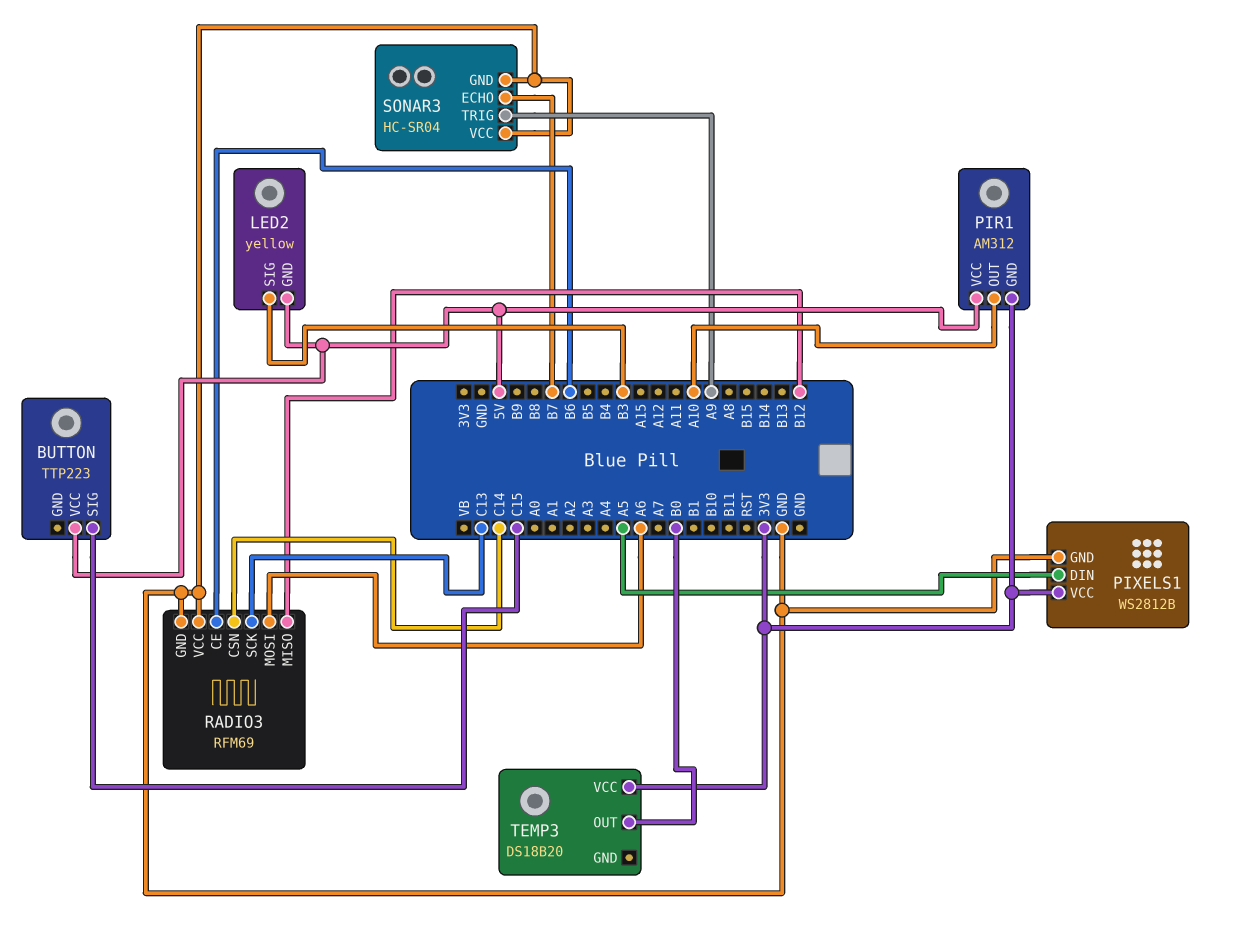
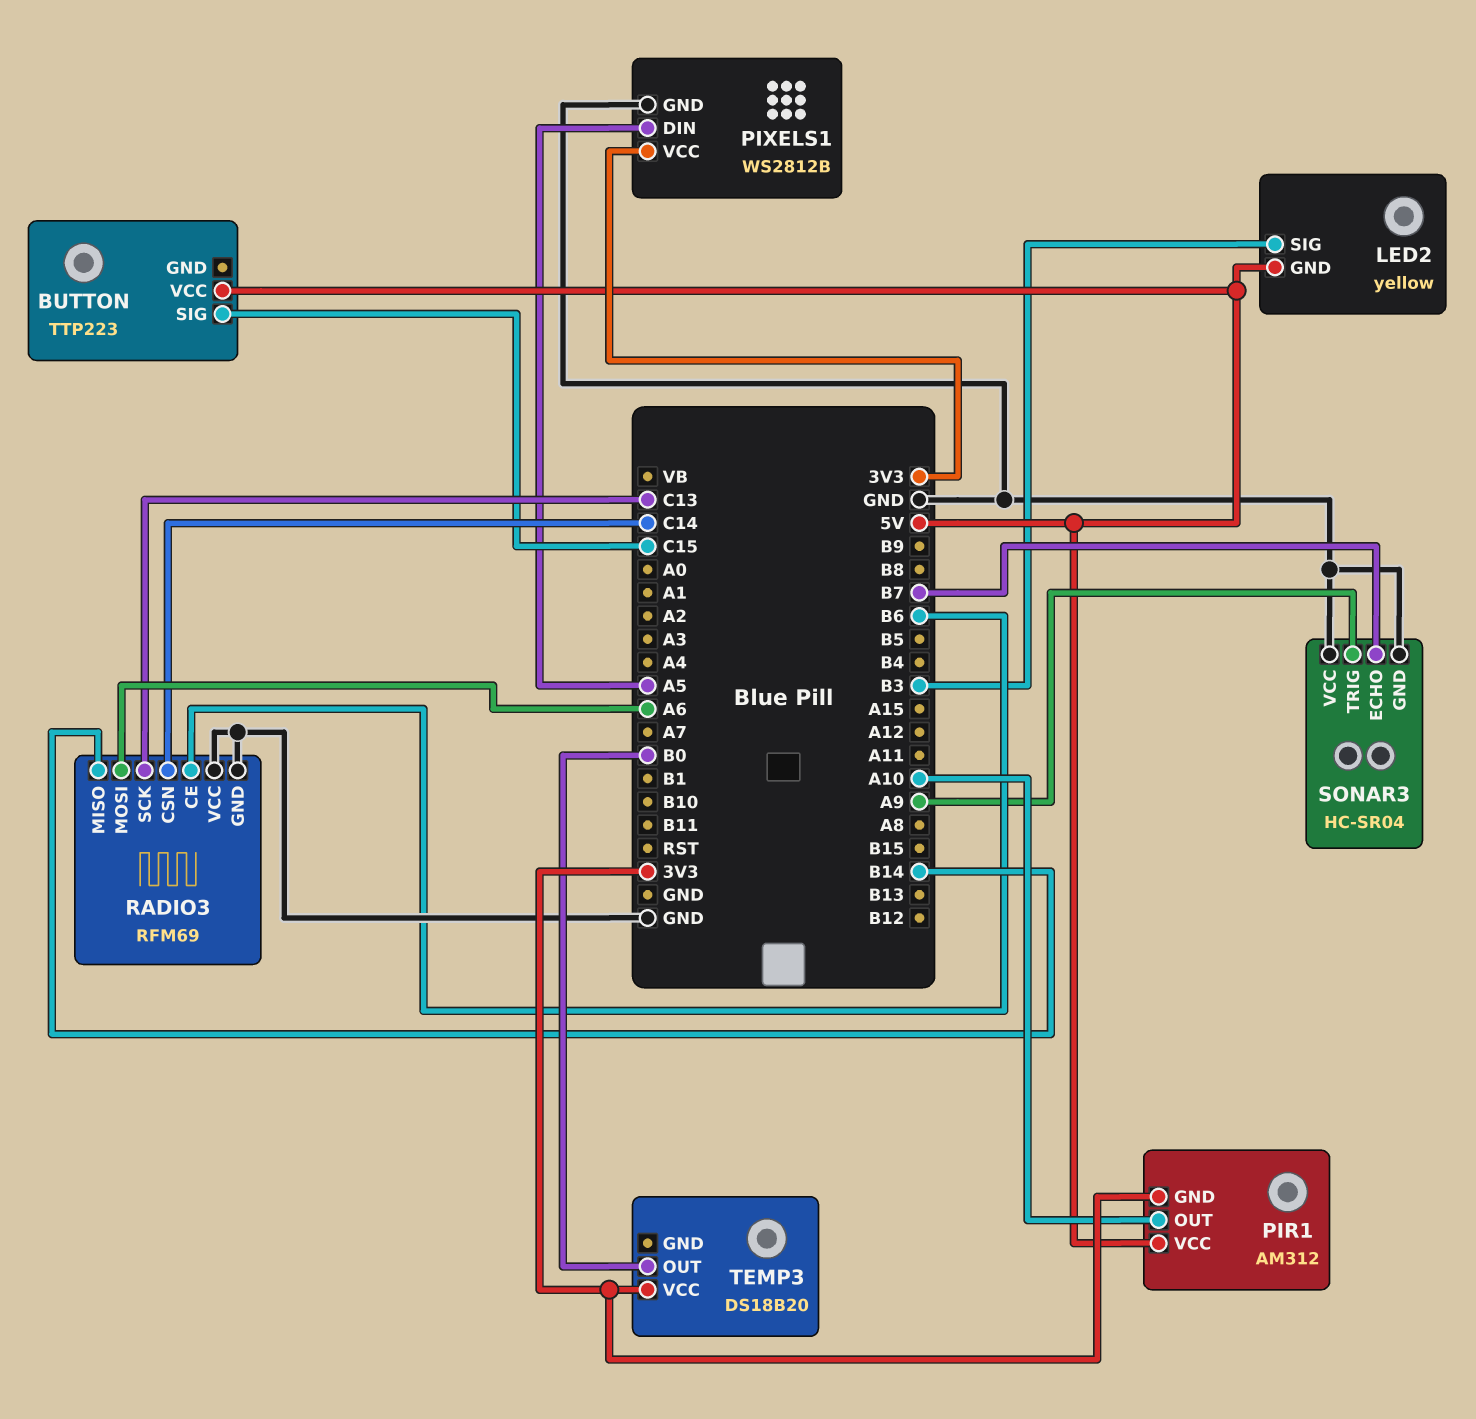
RADIO3 pin MISO: B12 -> B14

